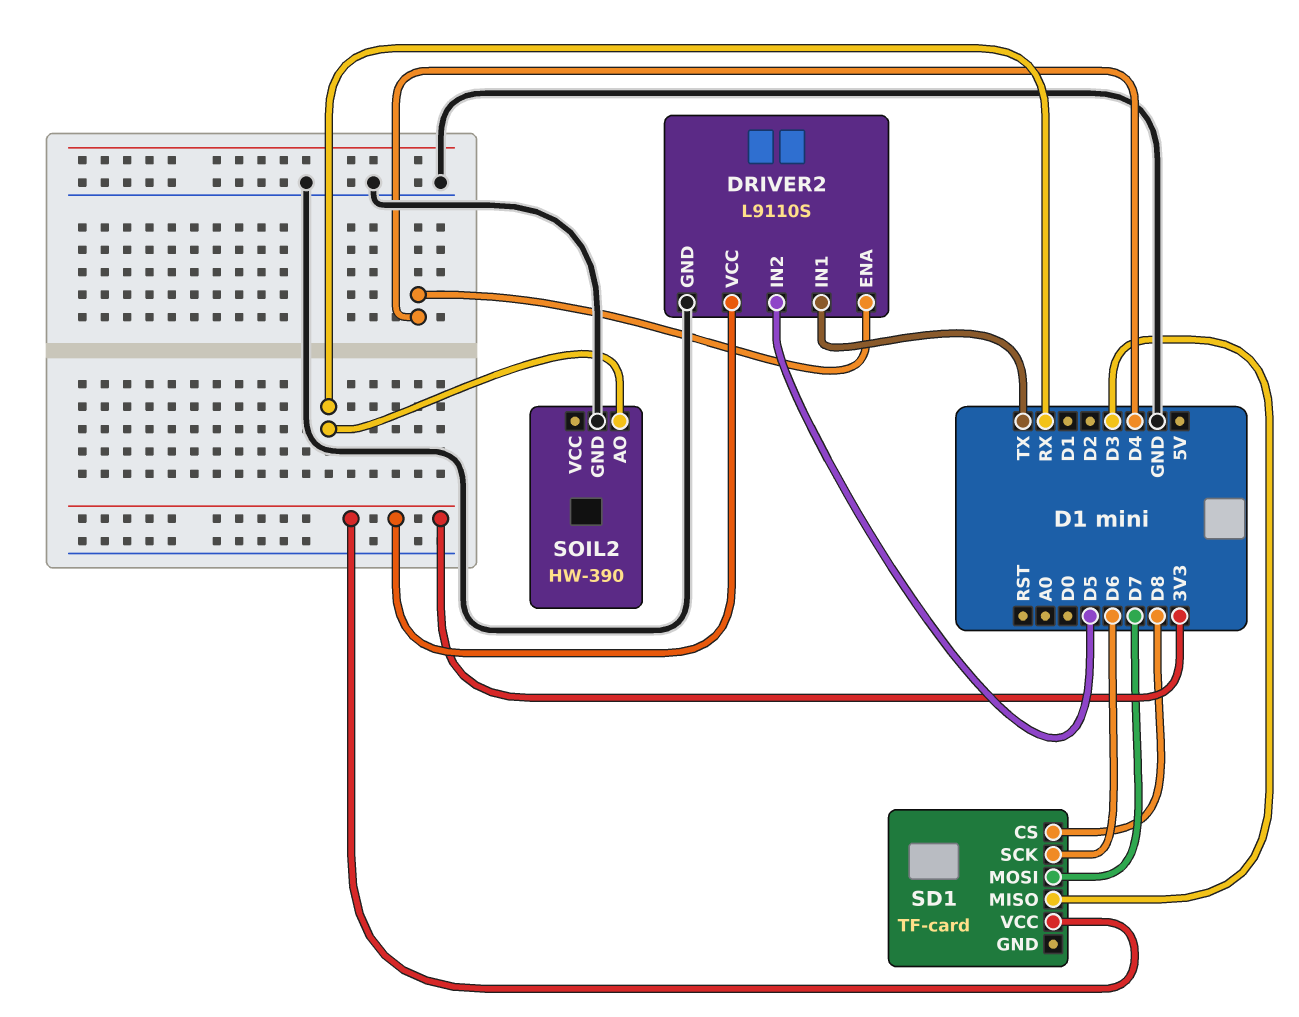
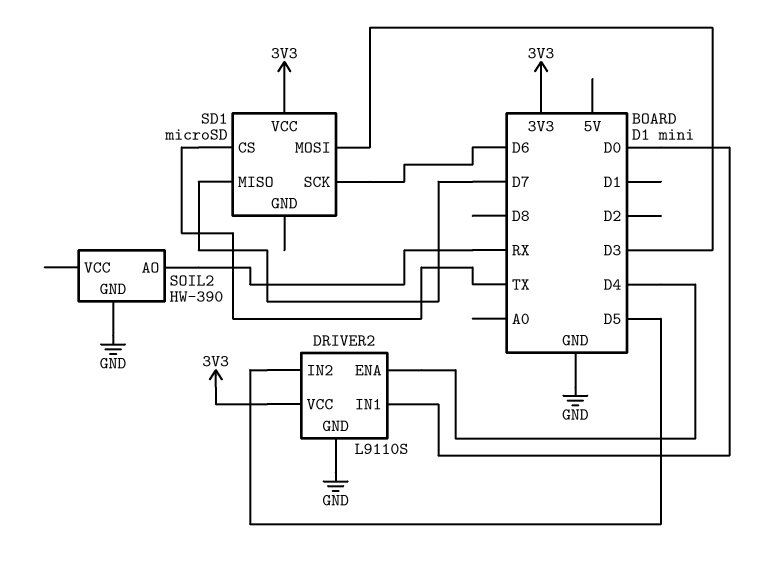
DRIVER2 pin IN1: TX -> D0
SD1: TF-card -> microSD
SD1 pin CS: D8 -> TX
SD1 pin MISO: D3 -> D7
SD1 pin MOSI: D7 -> D3

